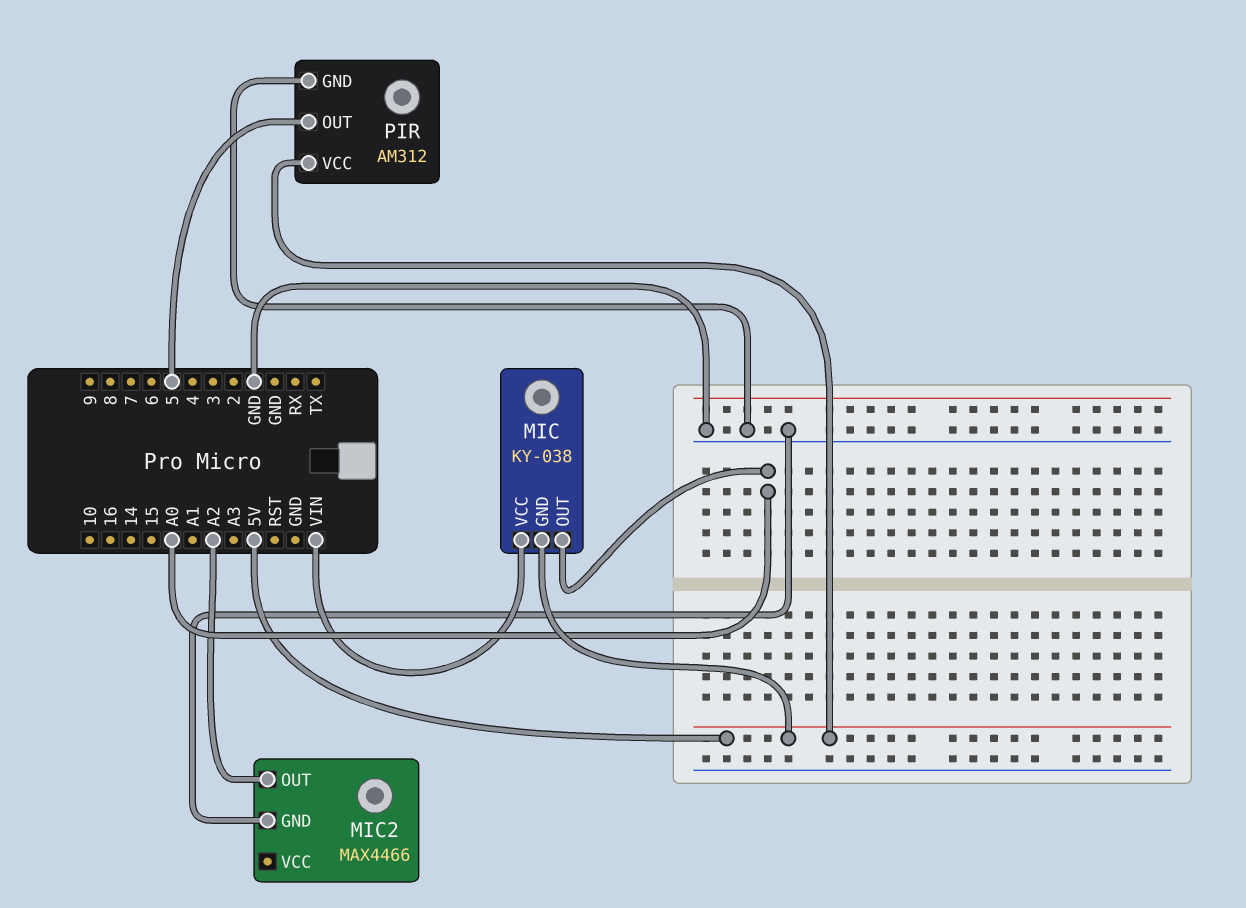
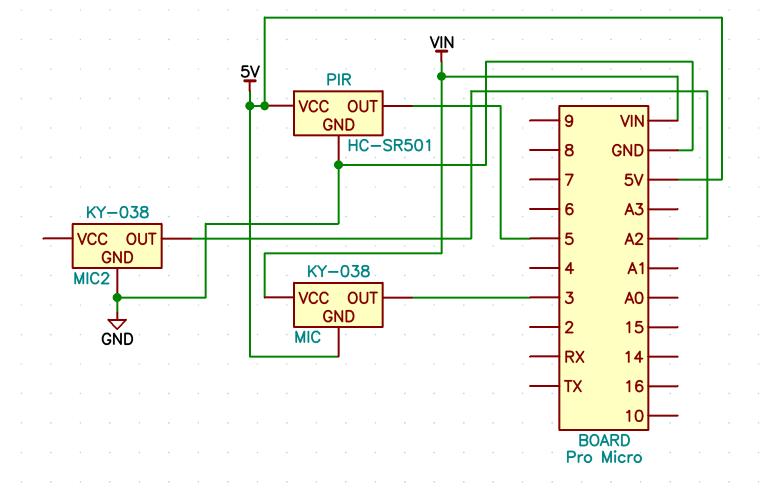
MIC pin OUT: A0 -> 3
MIC2: MAX4466 -> KY-038
PIR: AM312 -> HC-SR501

